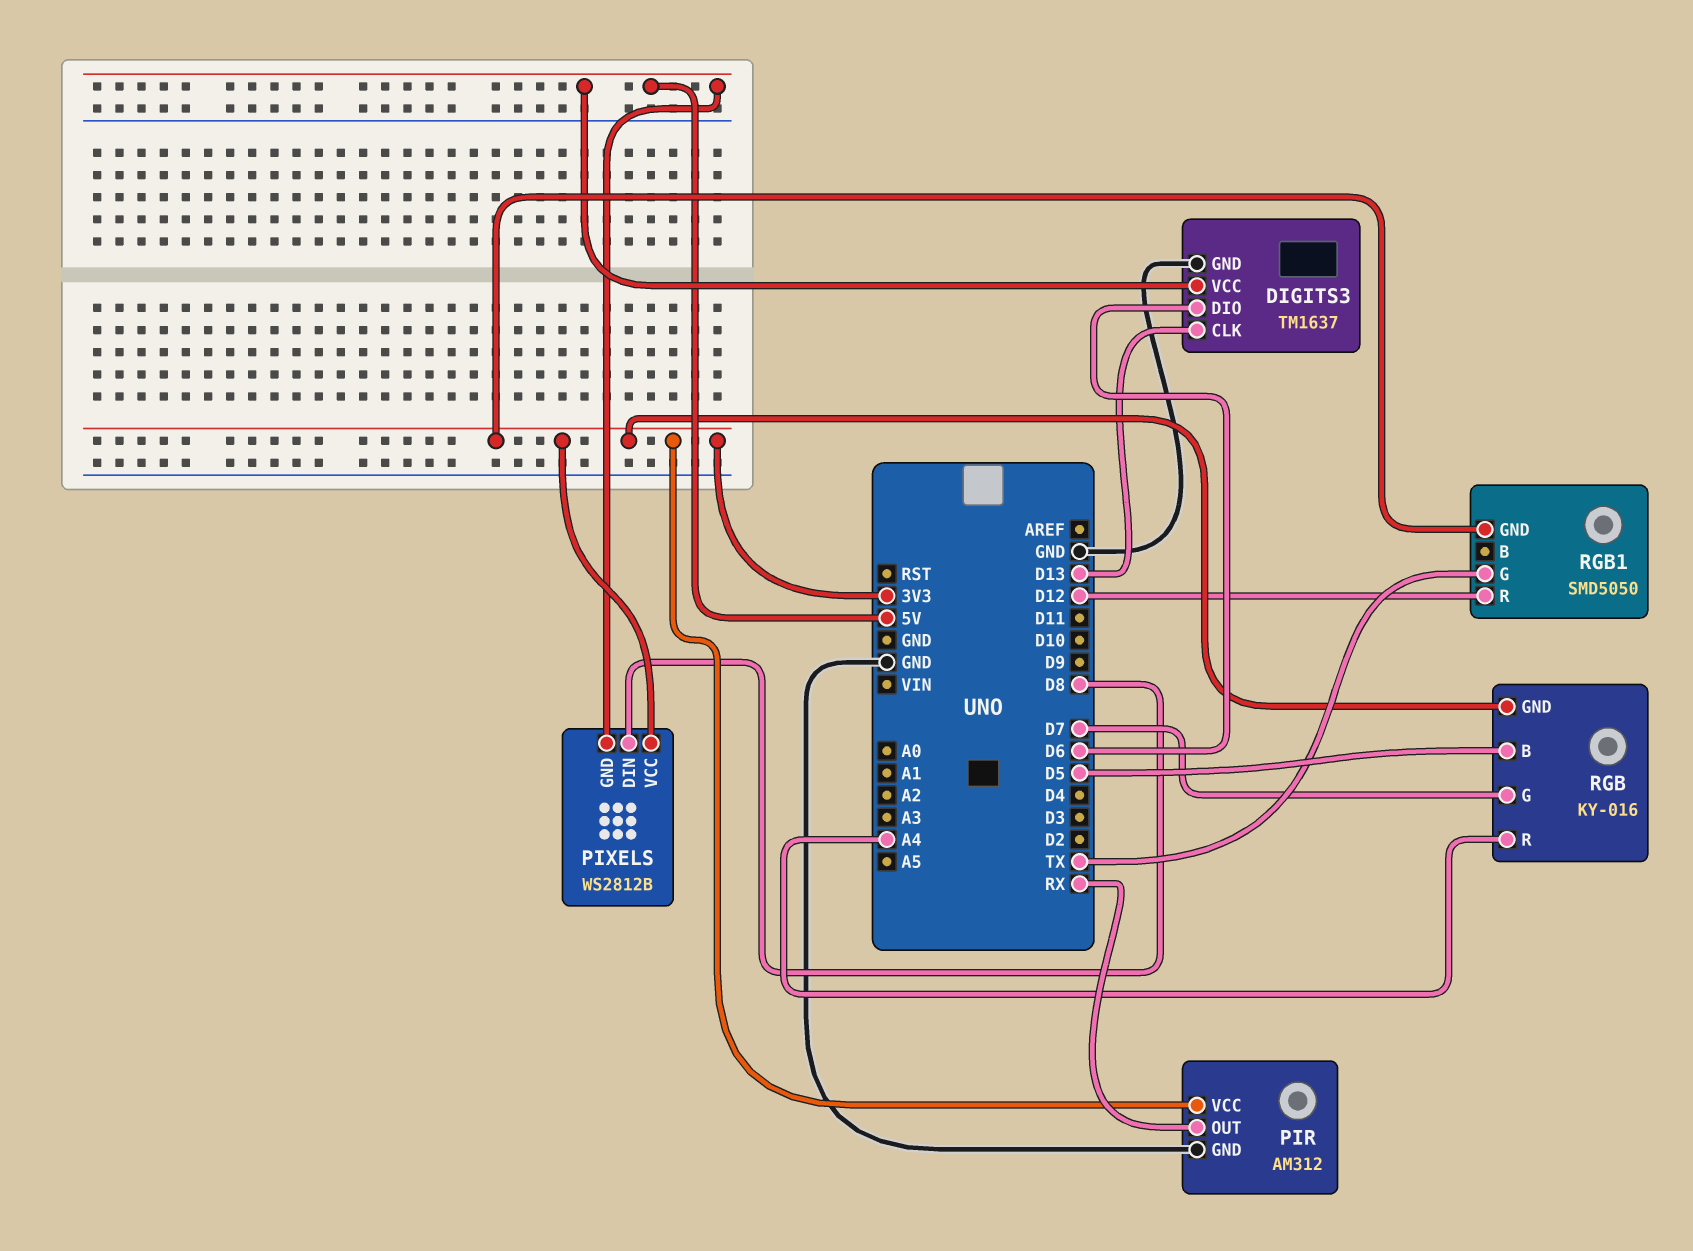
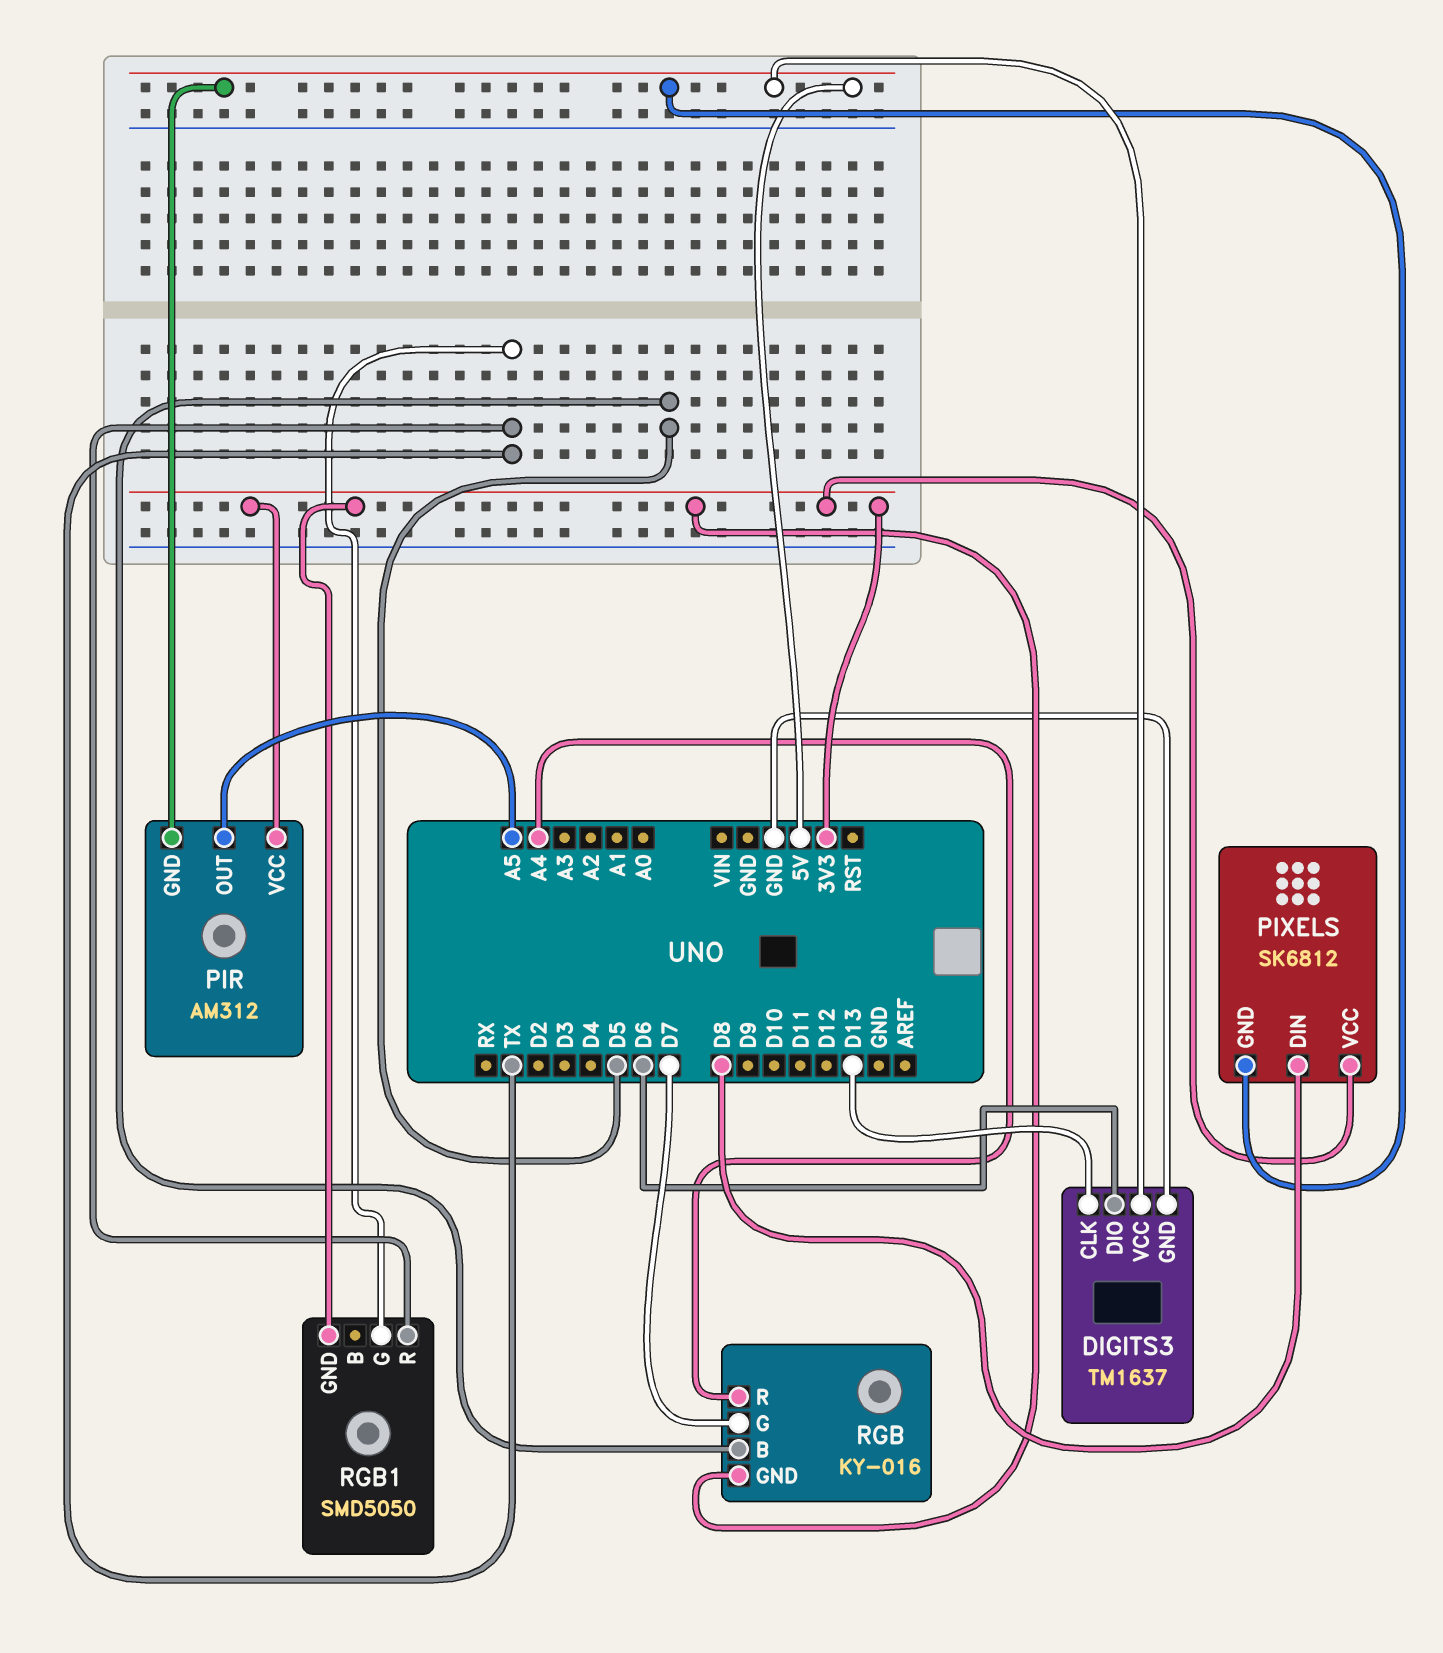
PIR pin GND: GND -> 5V
PIR pin OUT: RX -> A5
PIXELS: WS2812B -> SK6812
RGB1 pin R: D12 -> TX

